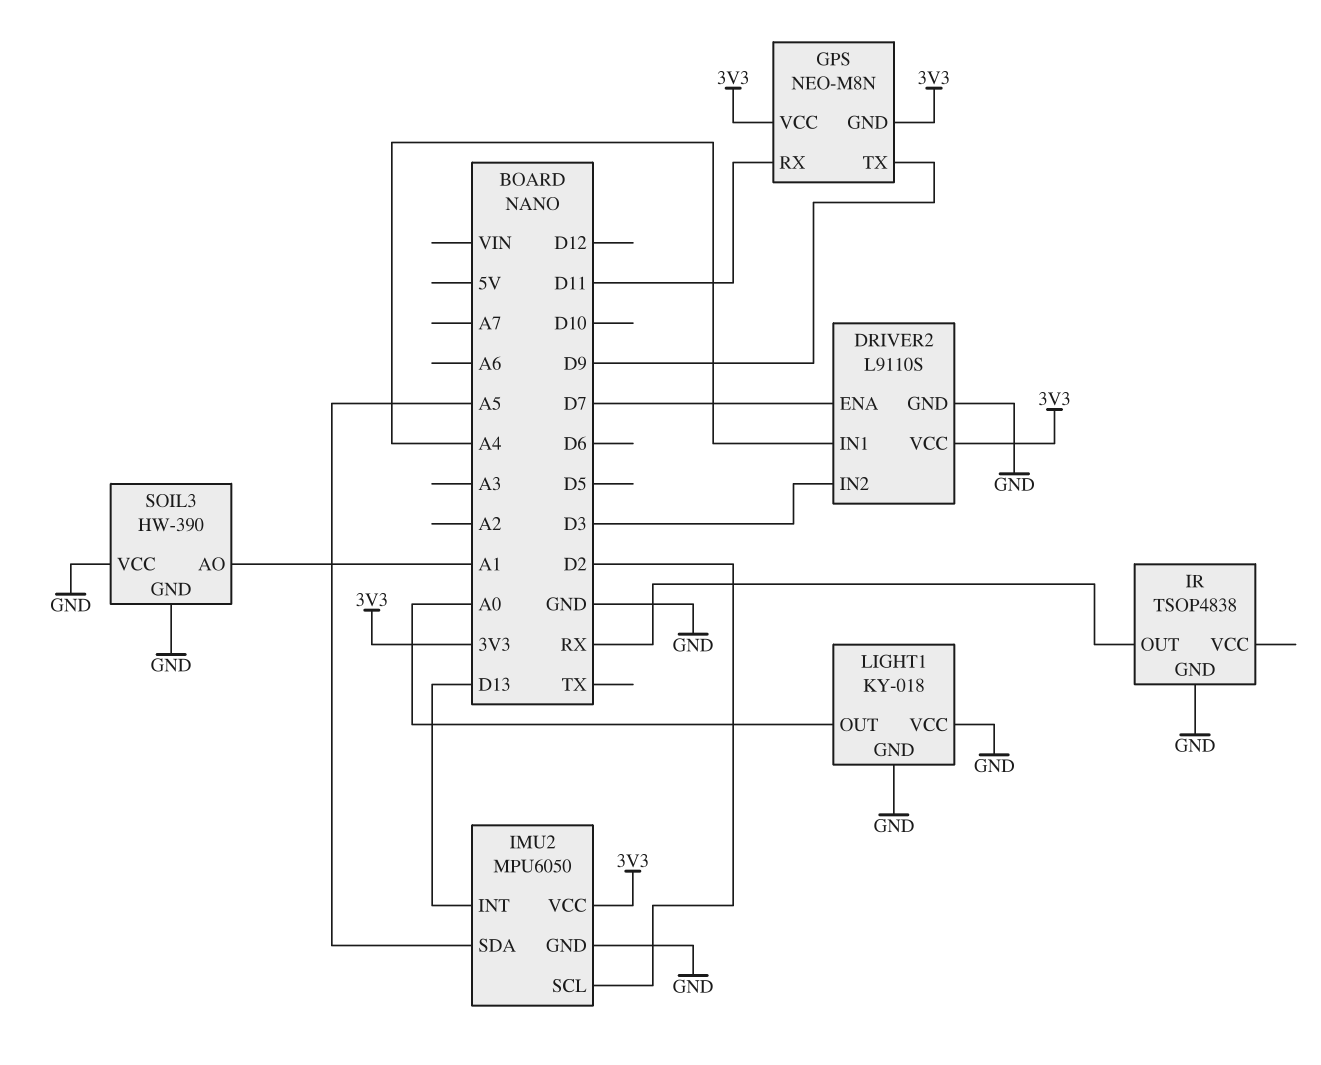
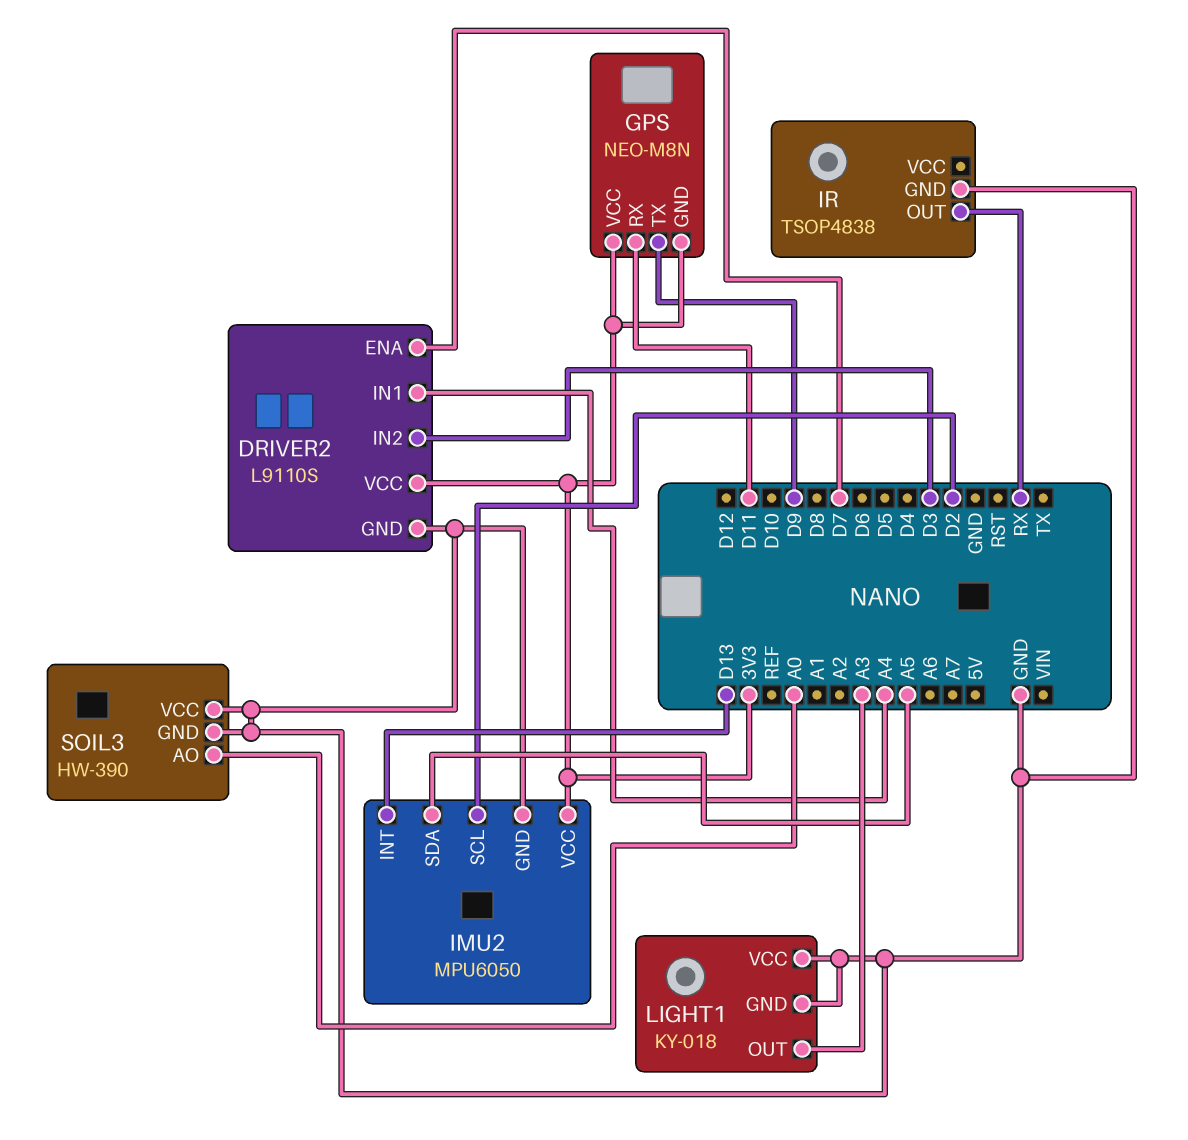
LIGHT1 pin OUT: A0 -> A3
SOIL3 pin AO: A1 -> A0

